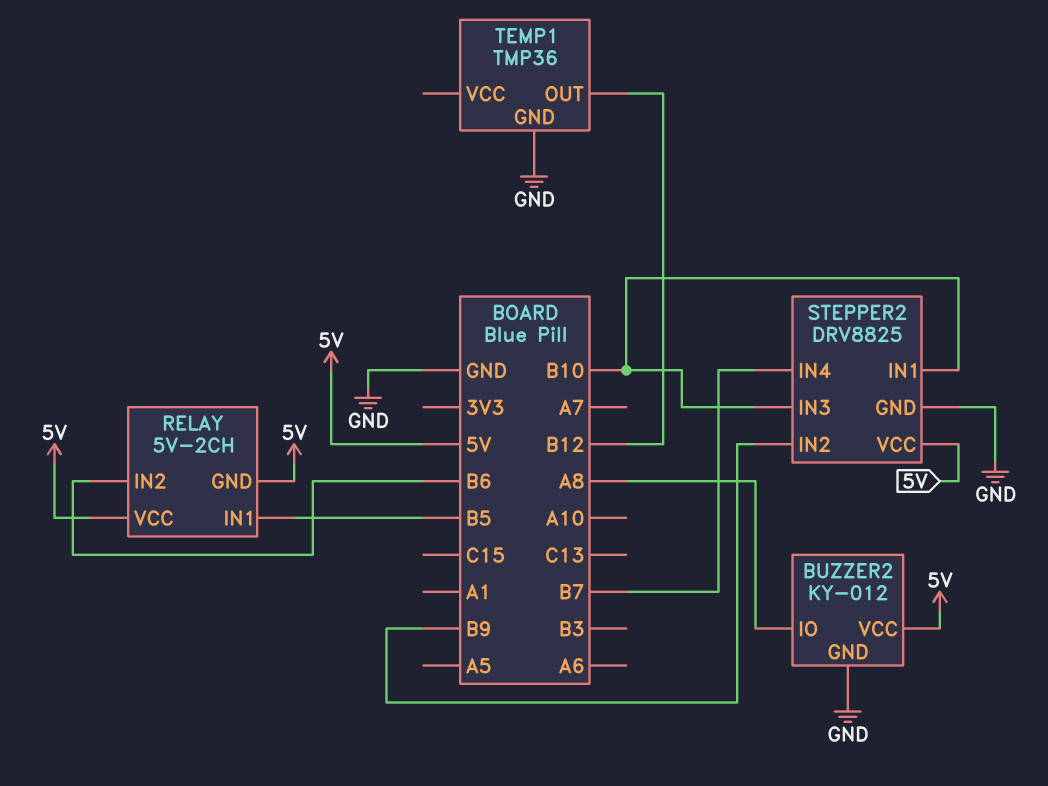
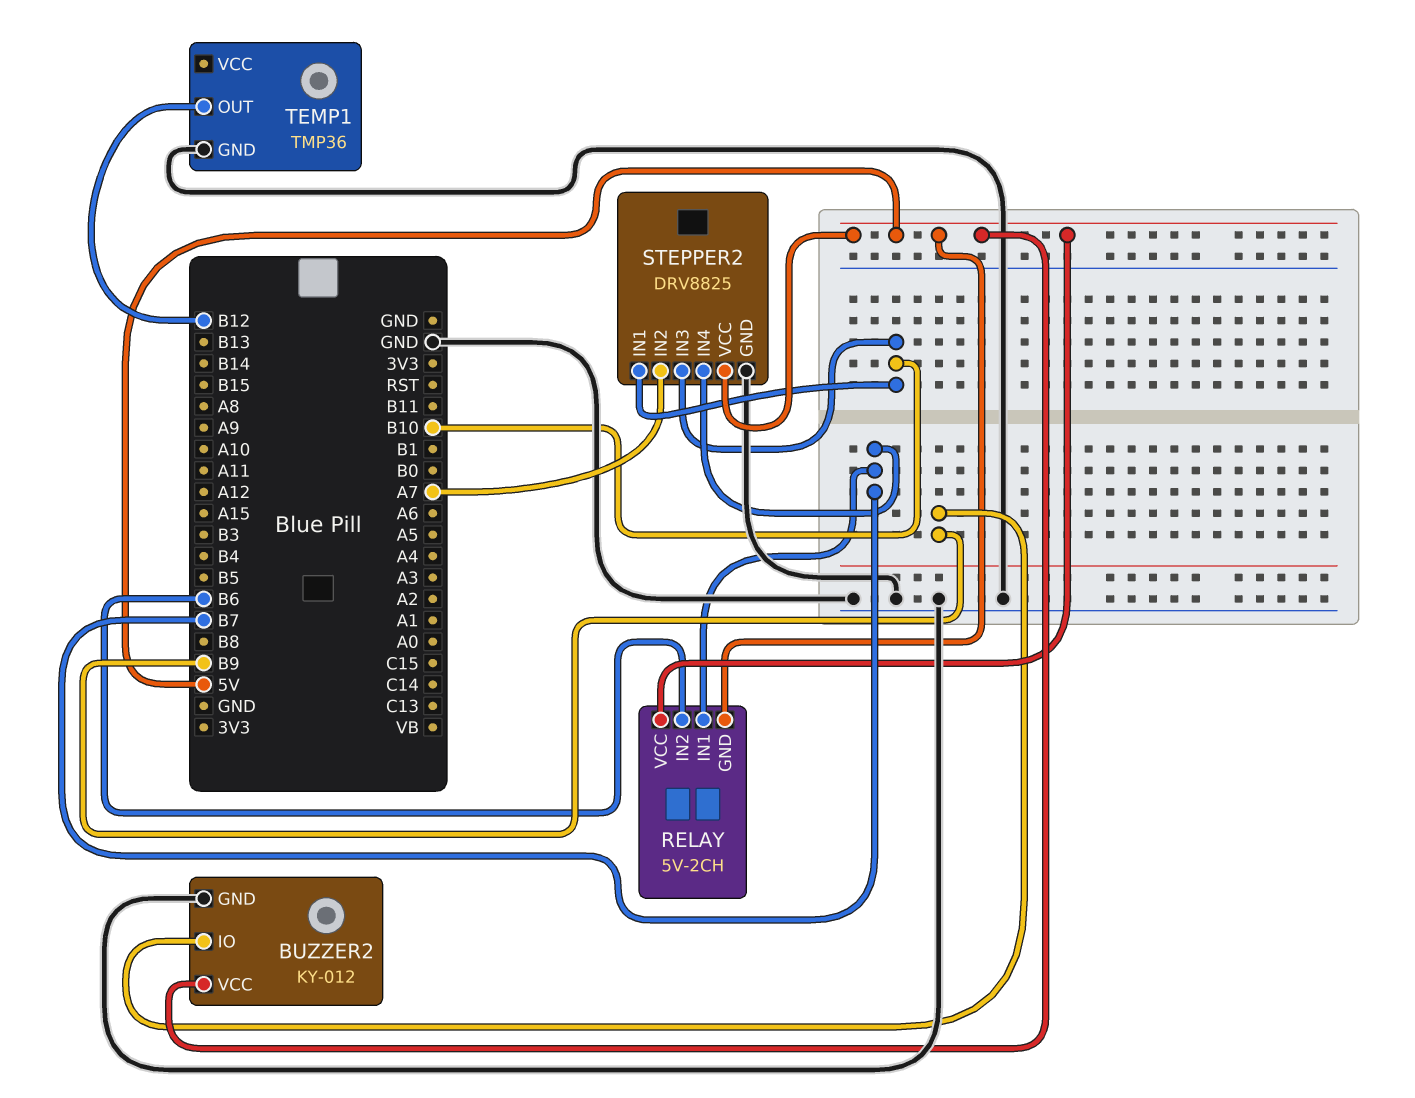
BUZZER2 pin IO: A8 -> B9
RELAY pin IN1: B5 -> B7
STEPPER2 pin IN2: B9 -> A7

